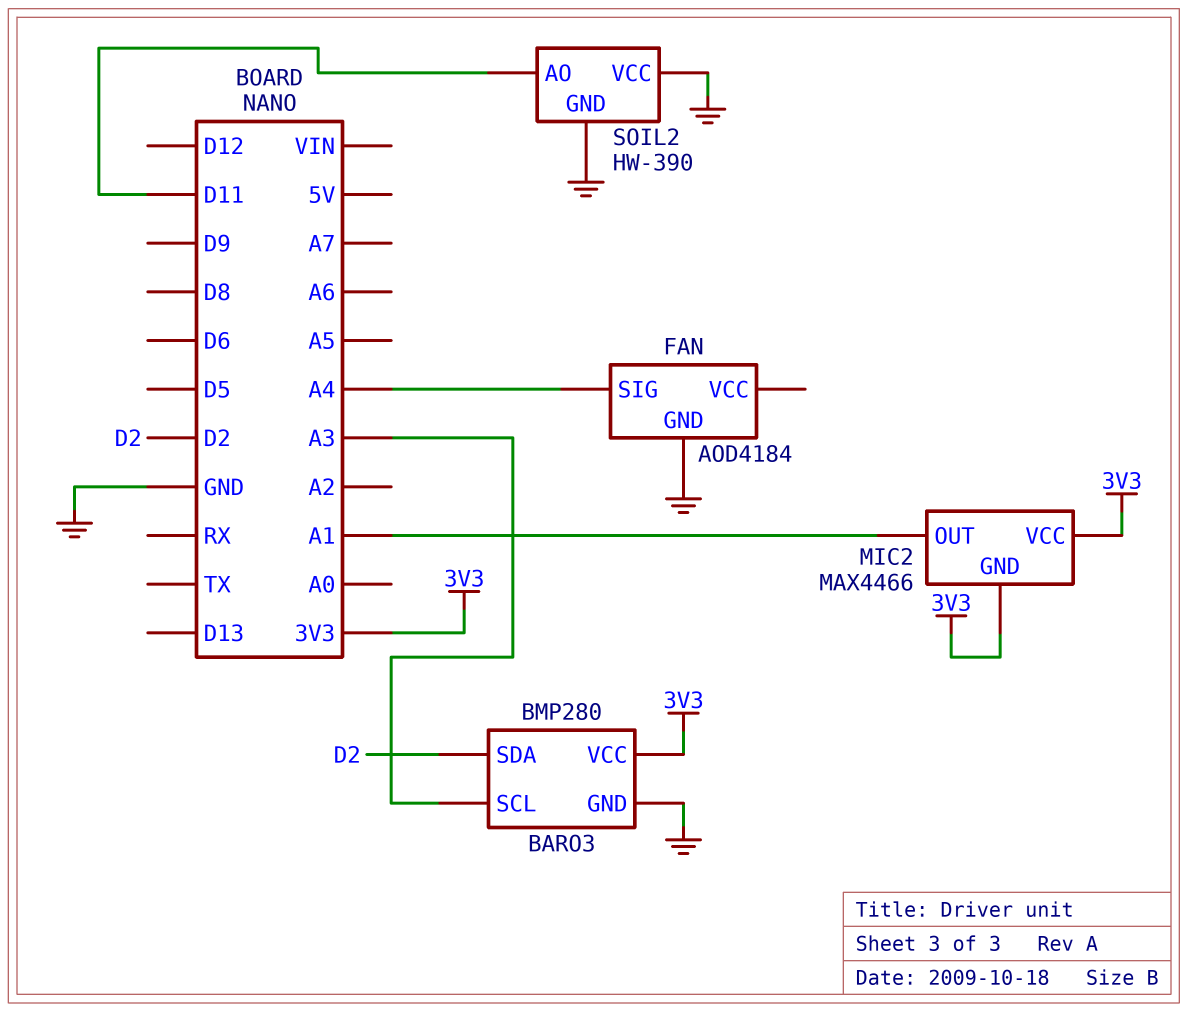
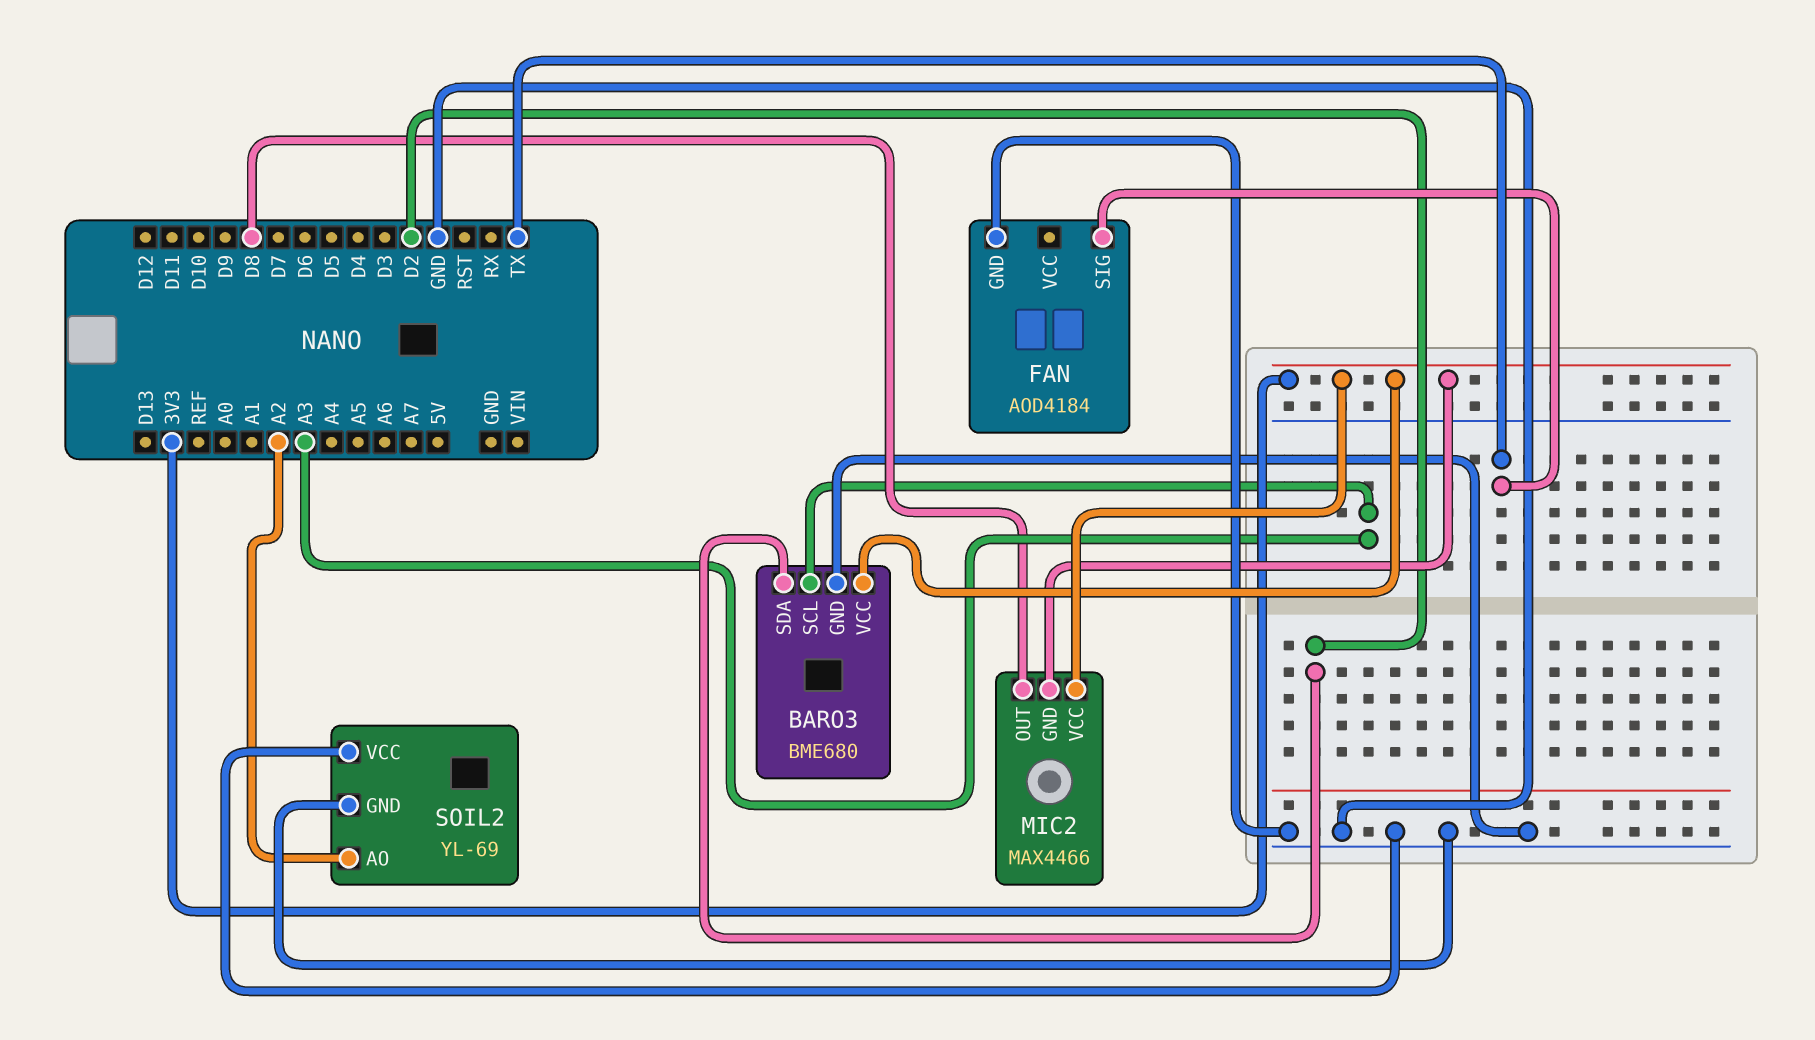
BARO3: BMP280 -> BME680
FAN pin SIG: A4 -> TX
MIC2 pin OUT: A1 -> D8
SOIL2: HW-390 -> YL-69
SOIL2 pin AO: D11 -> A2

